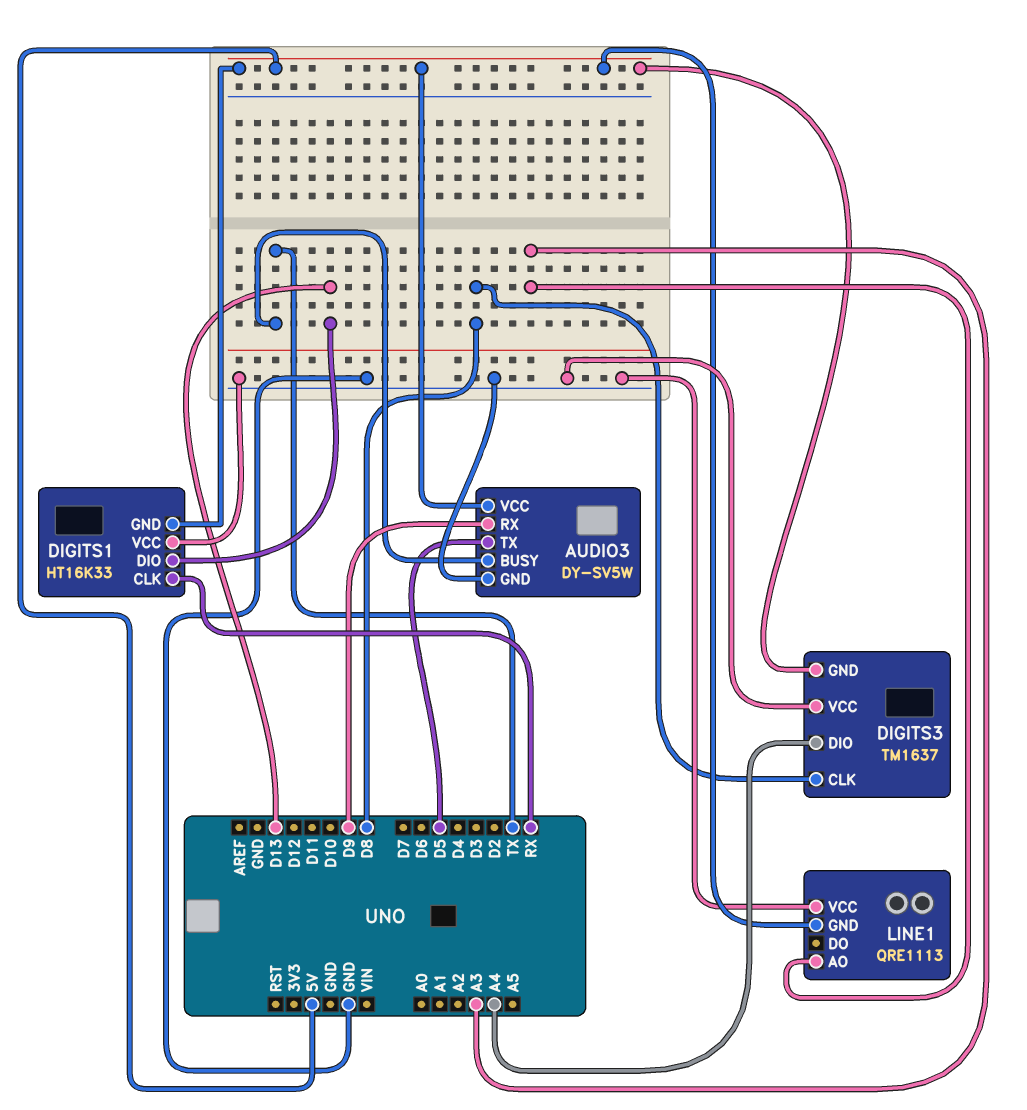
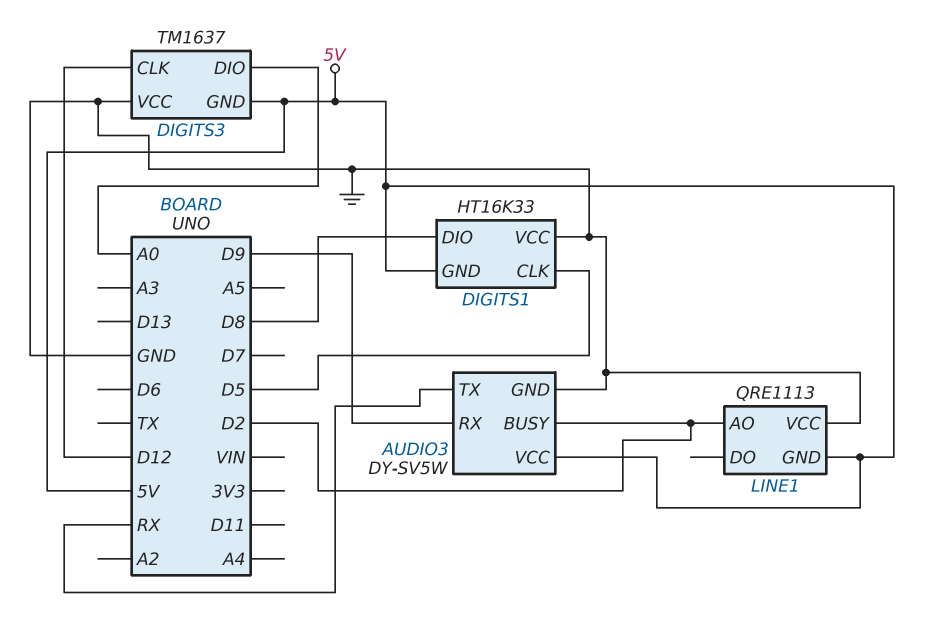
AUDIO3 pin BUSY: TX -> D2
AUDIO3 pin TX: D5 -> RX
DIGITS1 pin CLK: RX -> D5
DIGITS1 pin DIO: D13 -> D8
DIGITS3 pin CLK: D8 -> D12
DIGITS3 pin DIO: A4 -> A0
LINE1 pin AO: A3 -> D2

